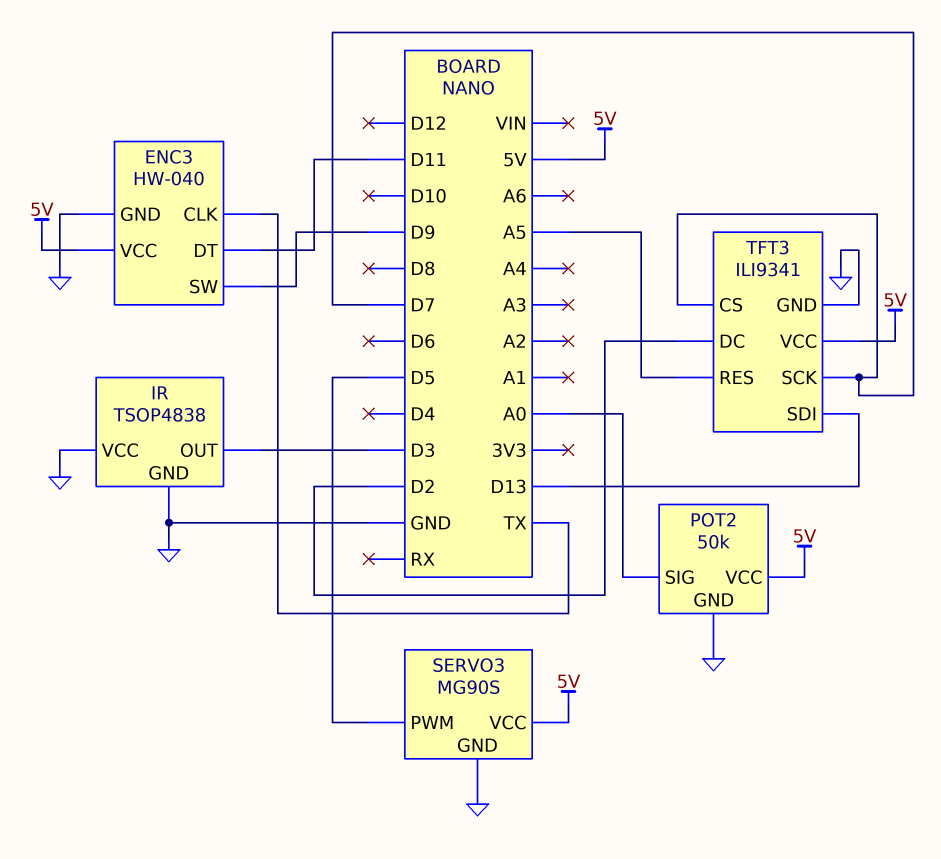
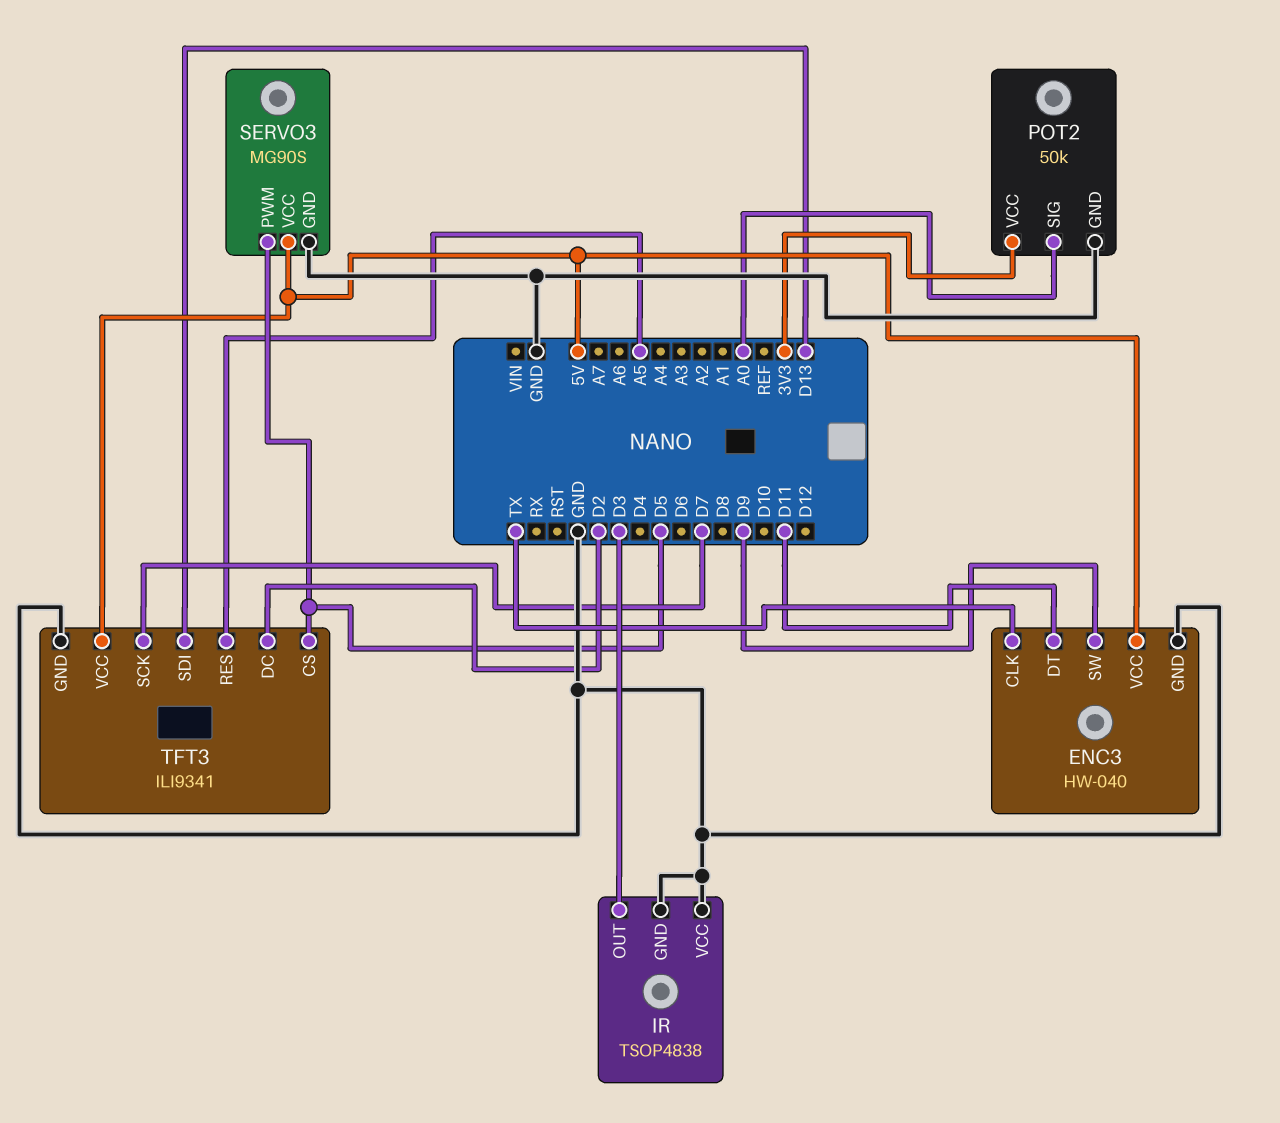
POT2 pin VCC: 5V -> 3V3
TFT3 pin CS: D7 -> D5

